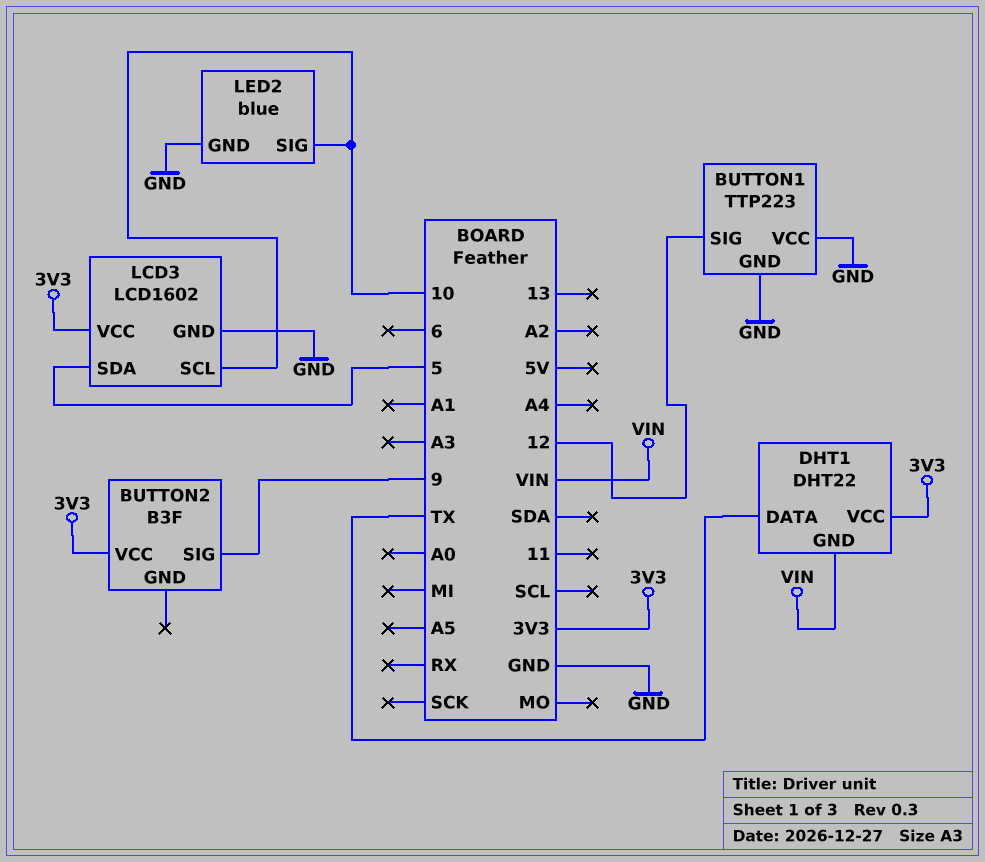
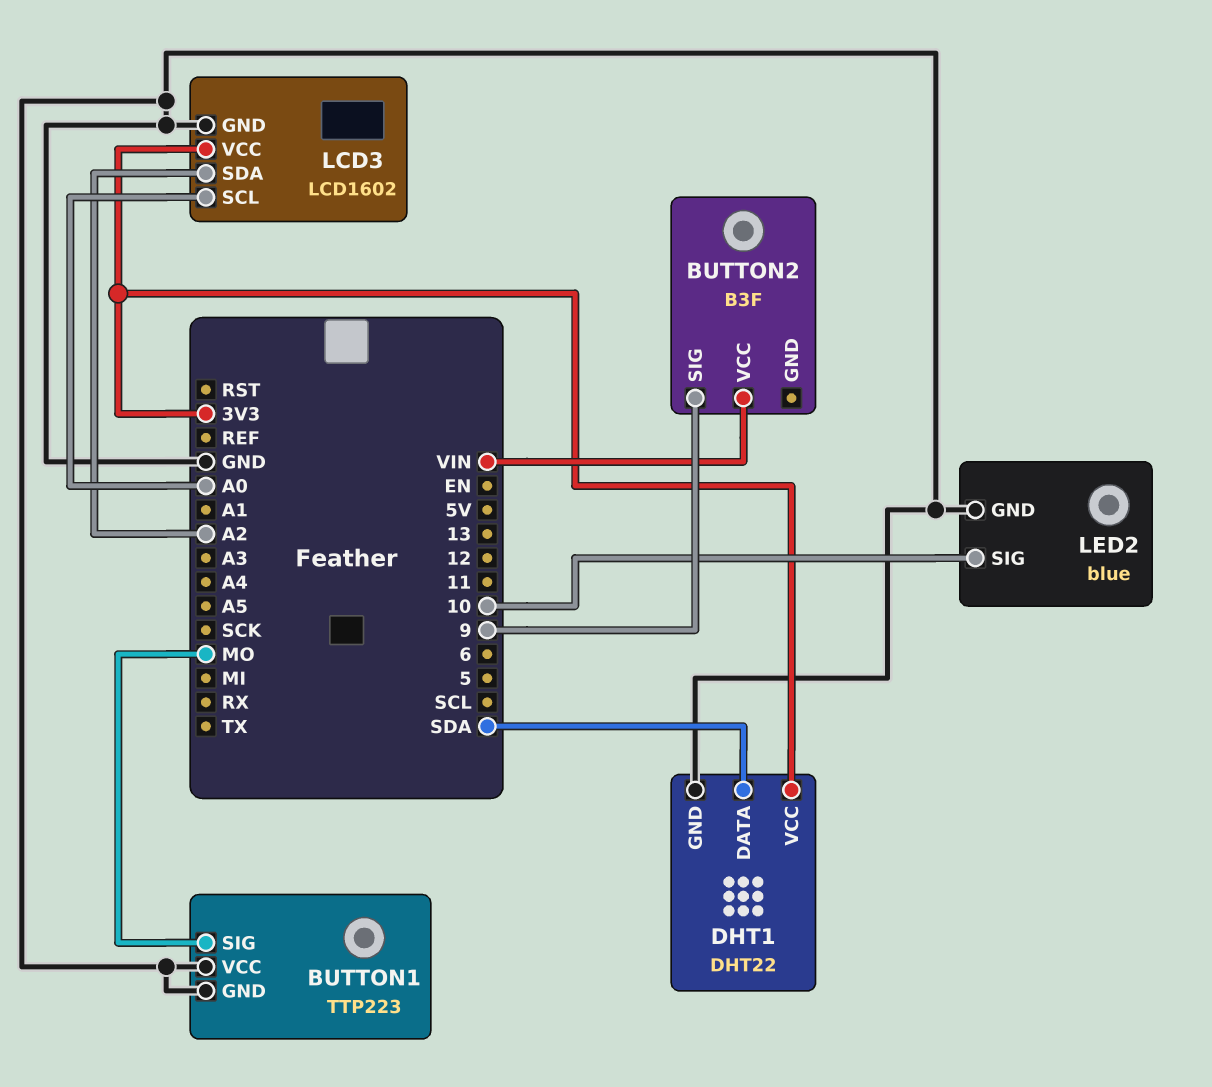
BUTTON1 pin SIG: 12 -> MO
BUTTON2 pin VCC: 3V3 -> VIN
DHT1 pin DATA: TX -> SDA
DHT1 pin GND: VIN -> GND
LCD3 pin SCL: 10 -> A0
LCD3 pin SDA: 5 -> A2

